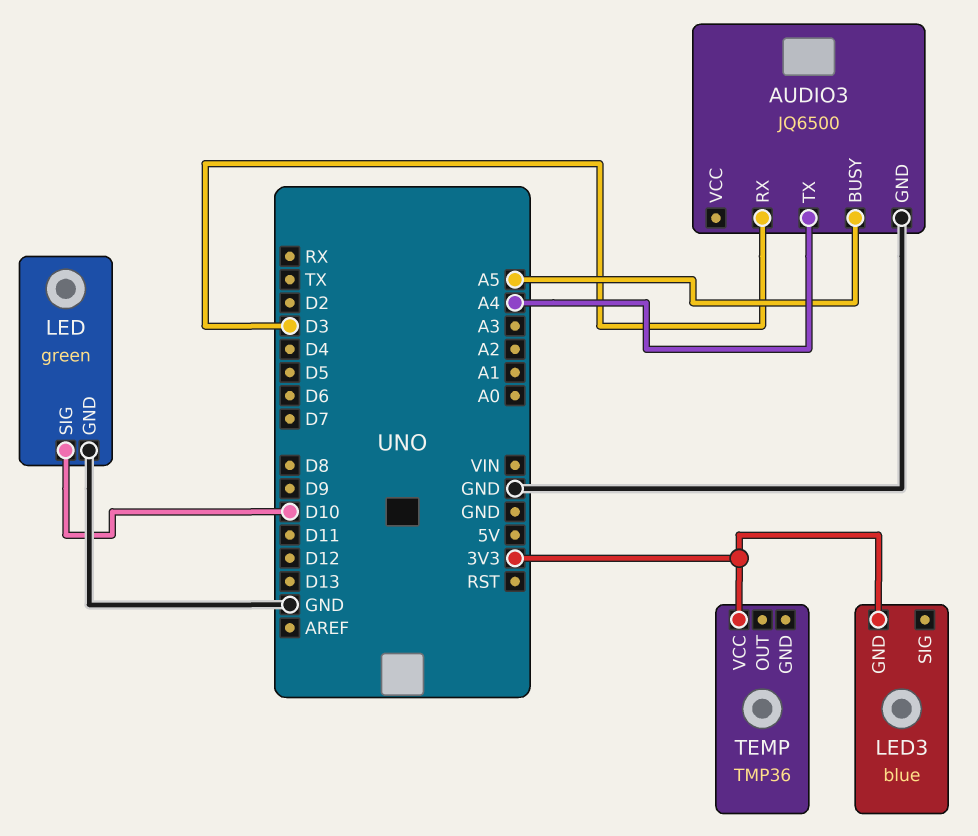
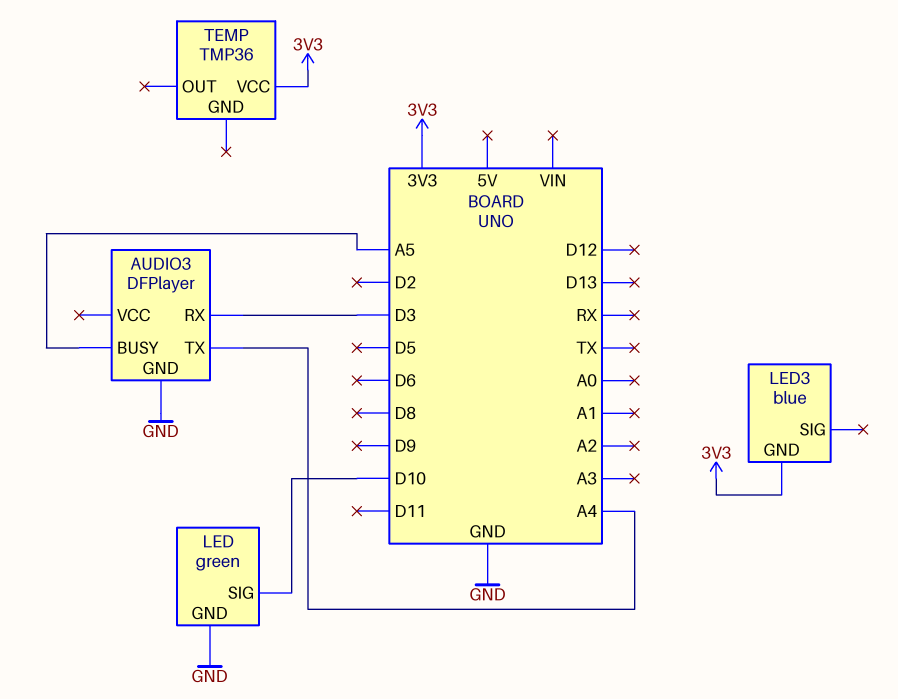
AUDIO3: JQ6500 -> DFPlayer

